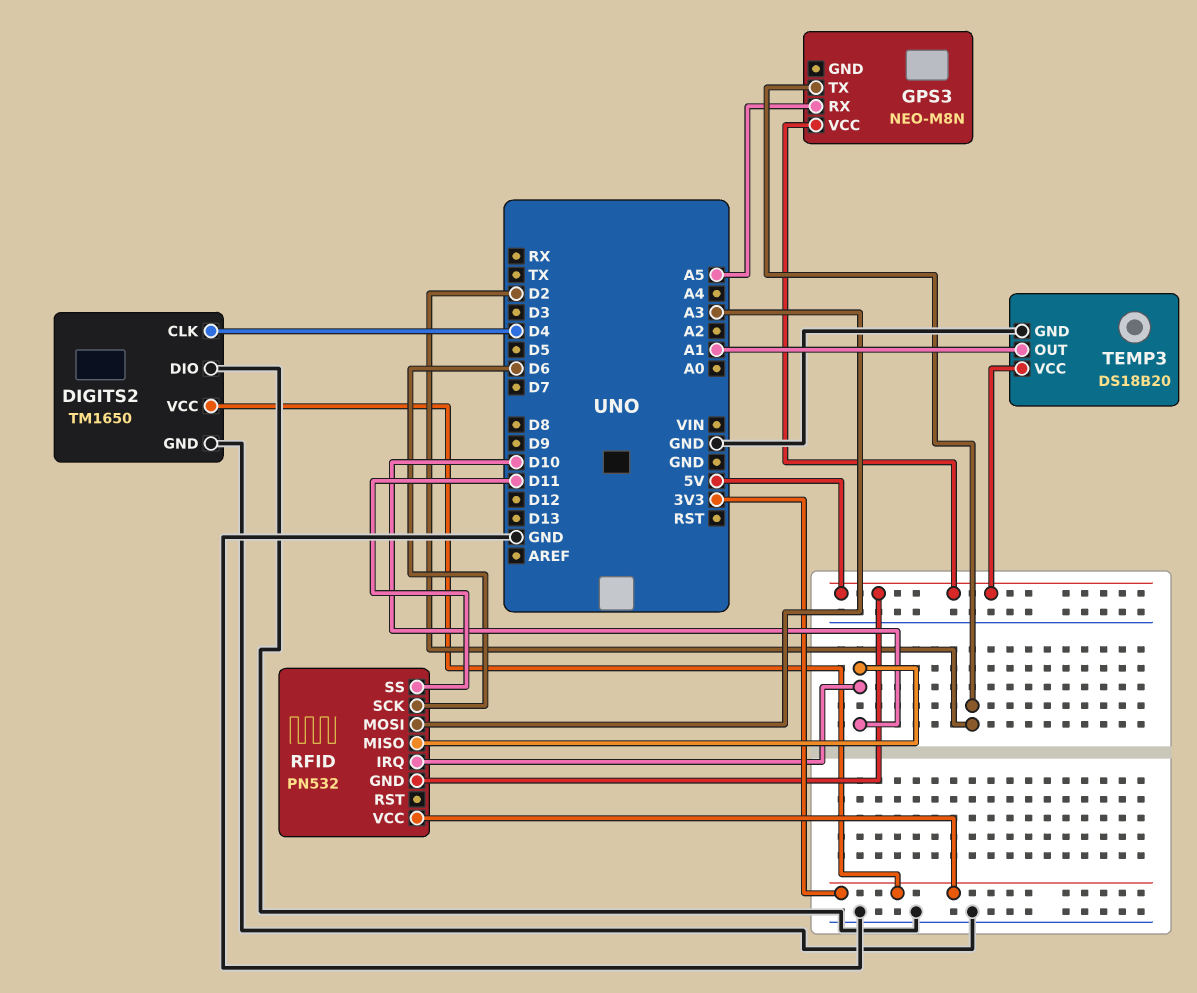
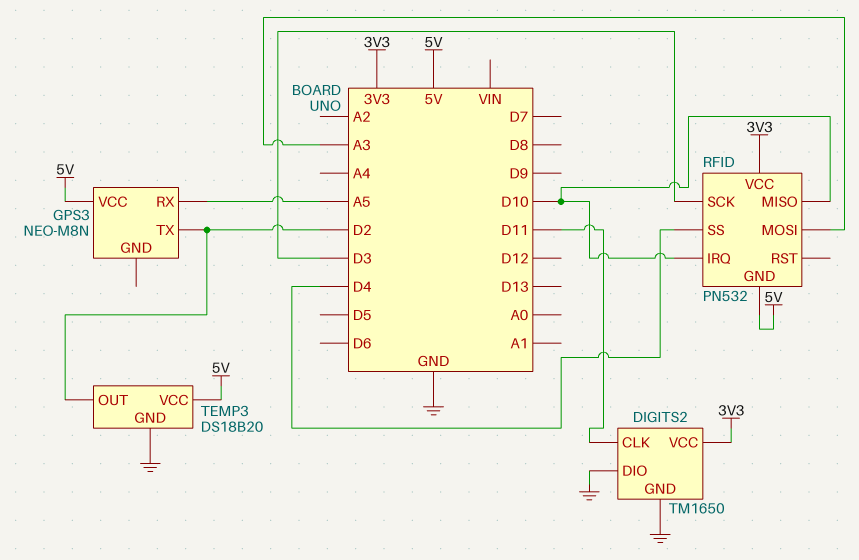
DIGITS2 pin CLK: D4 -> D11
RFID pin SCK: D6 -> D3
RFID pin SS: D11 -> D4
TEMP3 pin OUT: A1 -> D2

